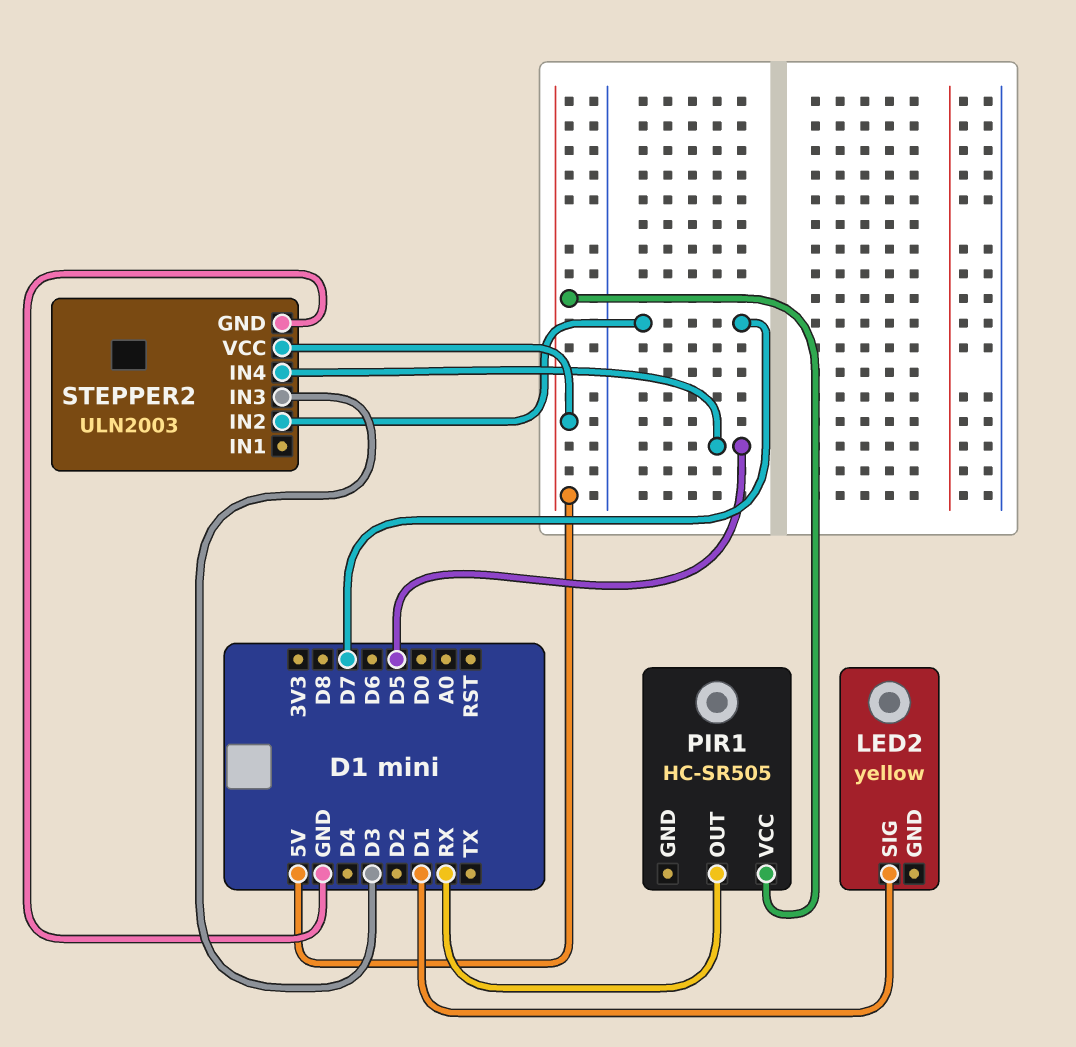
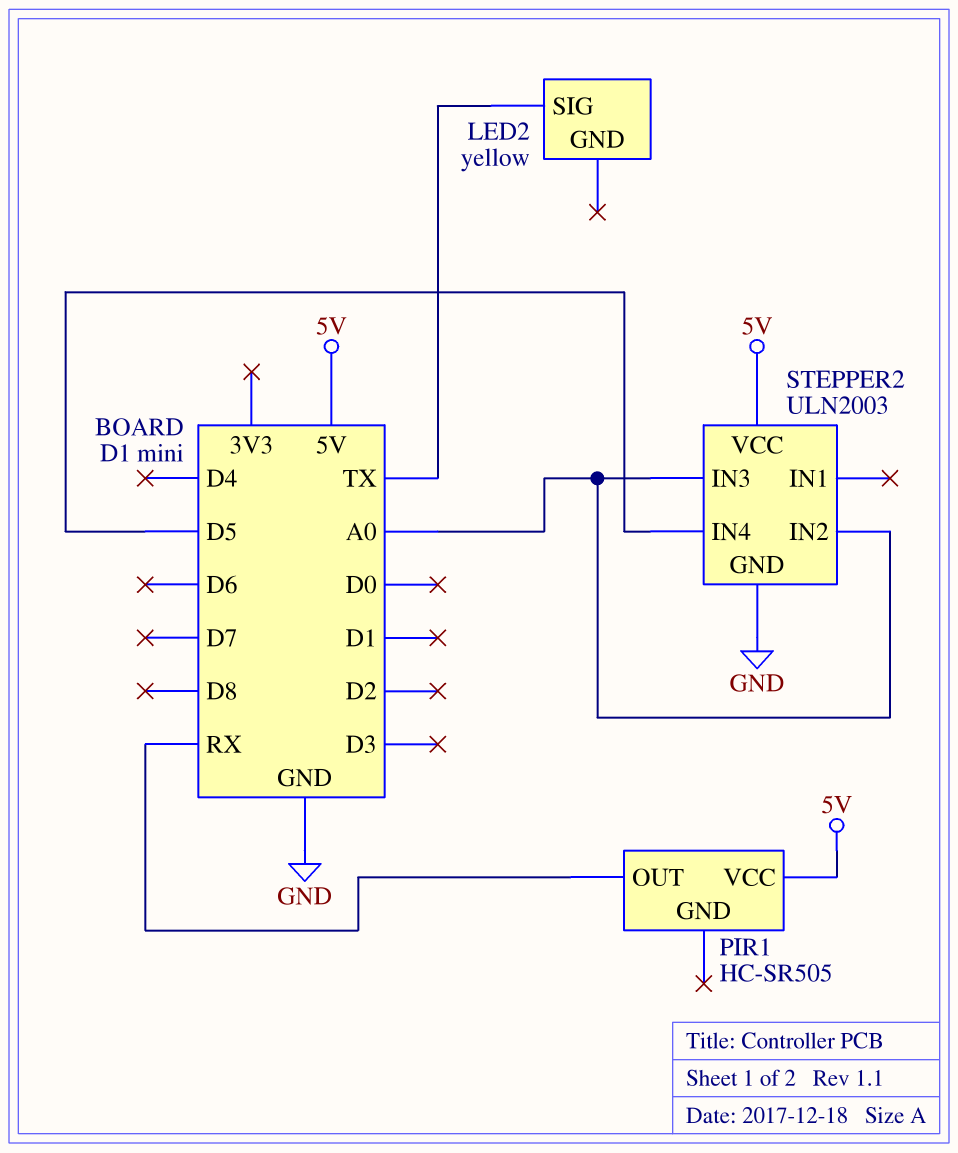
LED2 pin SIG: D1 -> TX
STEPPER2 pin IN2: D7 -> A0
STEPPER2 pin IN3: D3 -> A0

